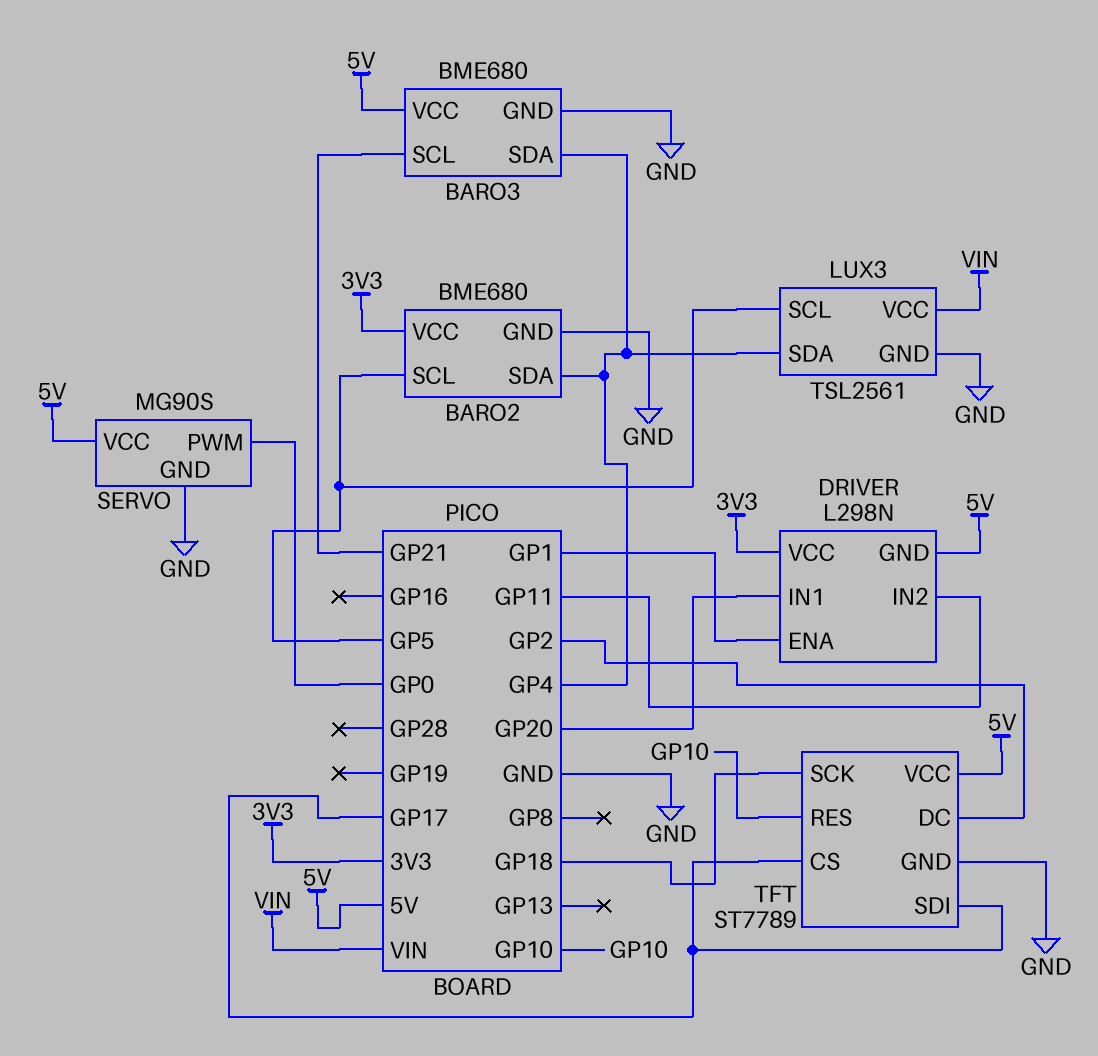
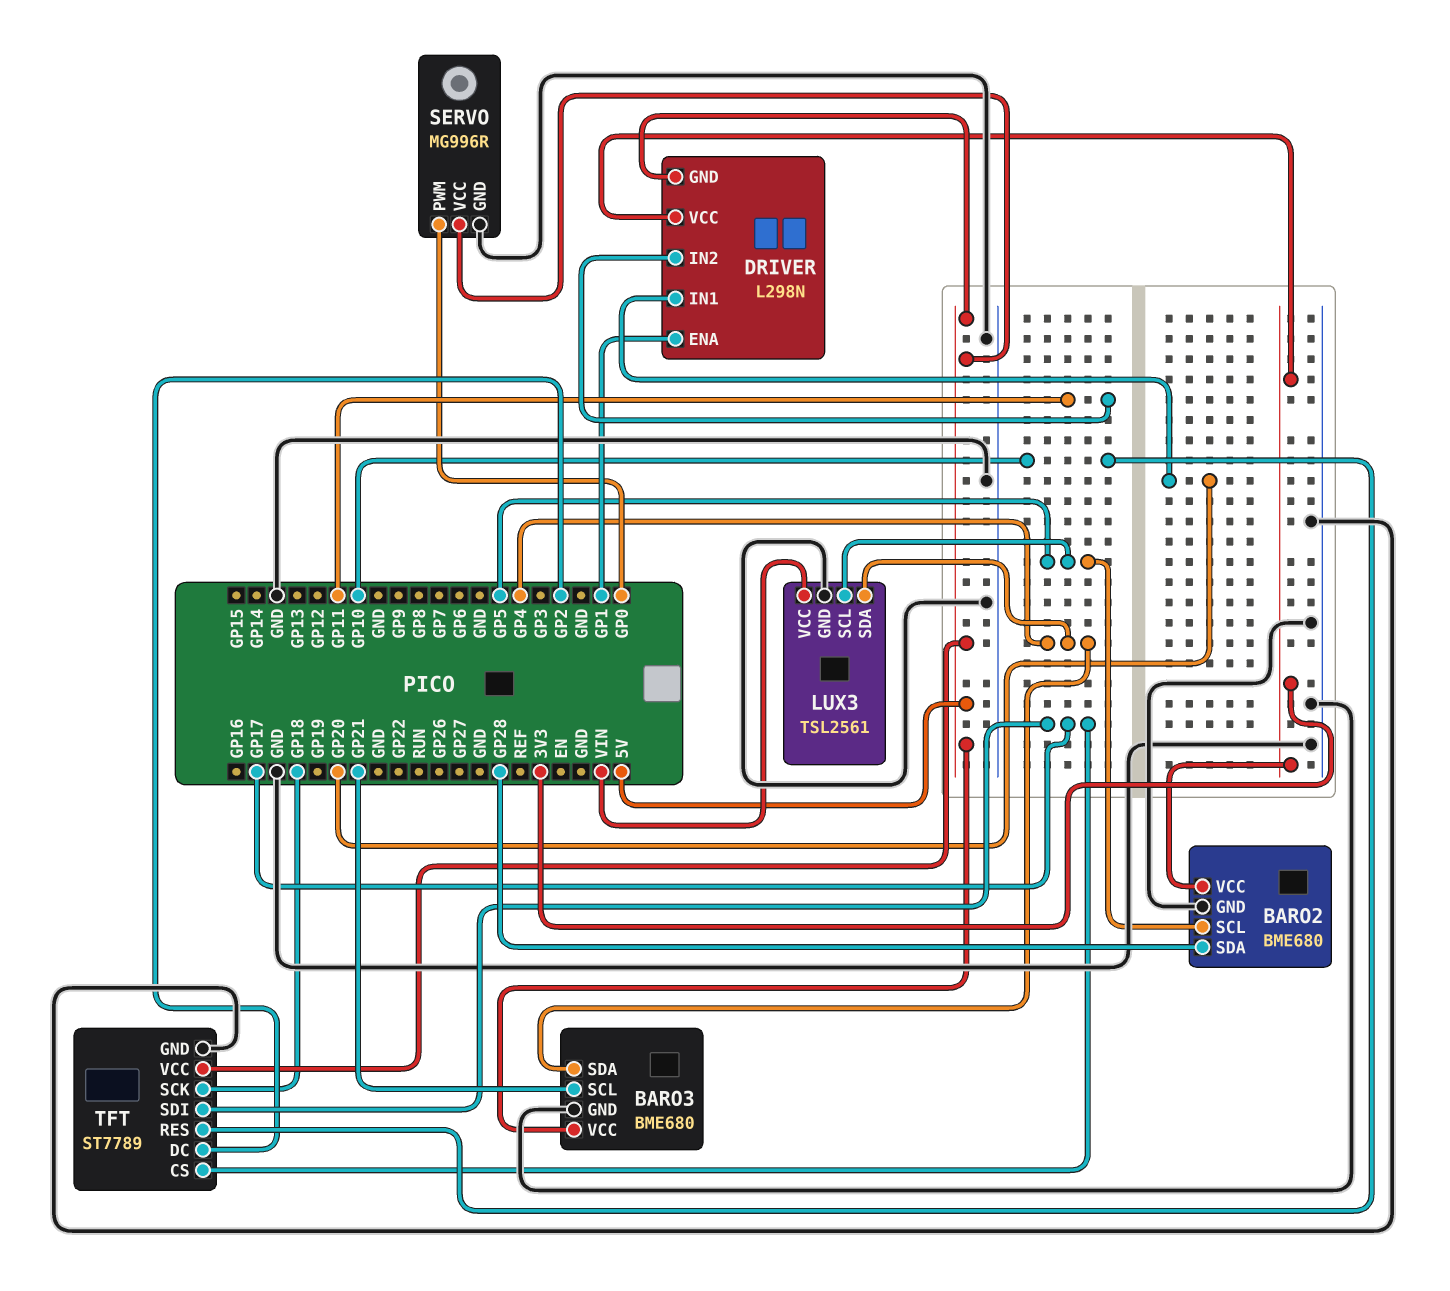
BARO2 pin SDA: GP4 -> GP28
SERVO: MG90S -> MG996R

